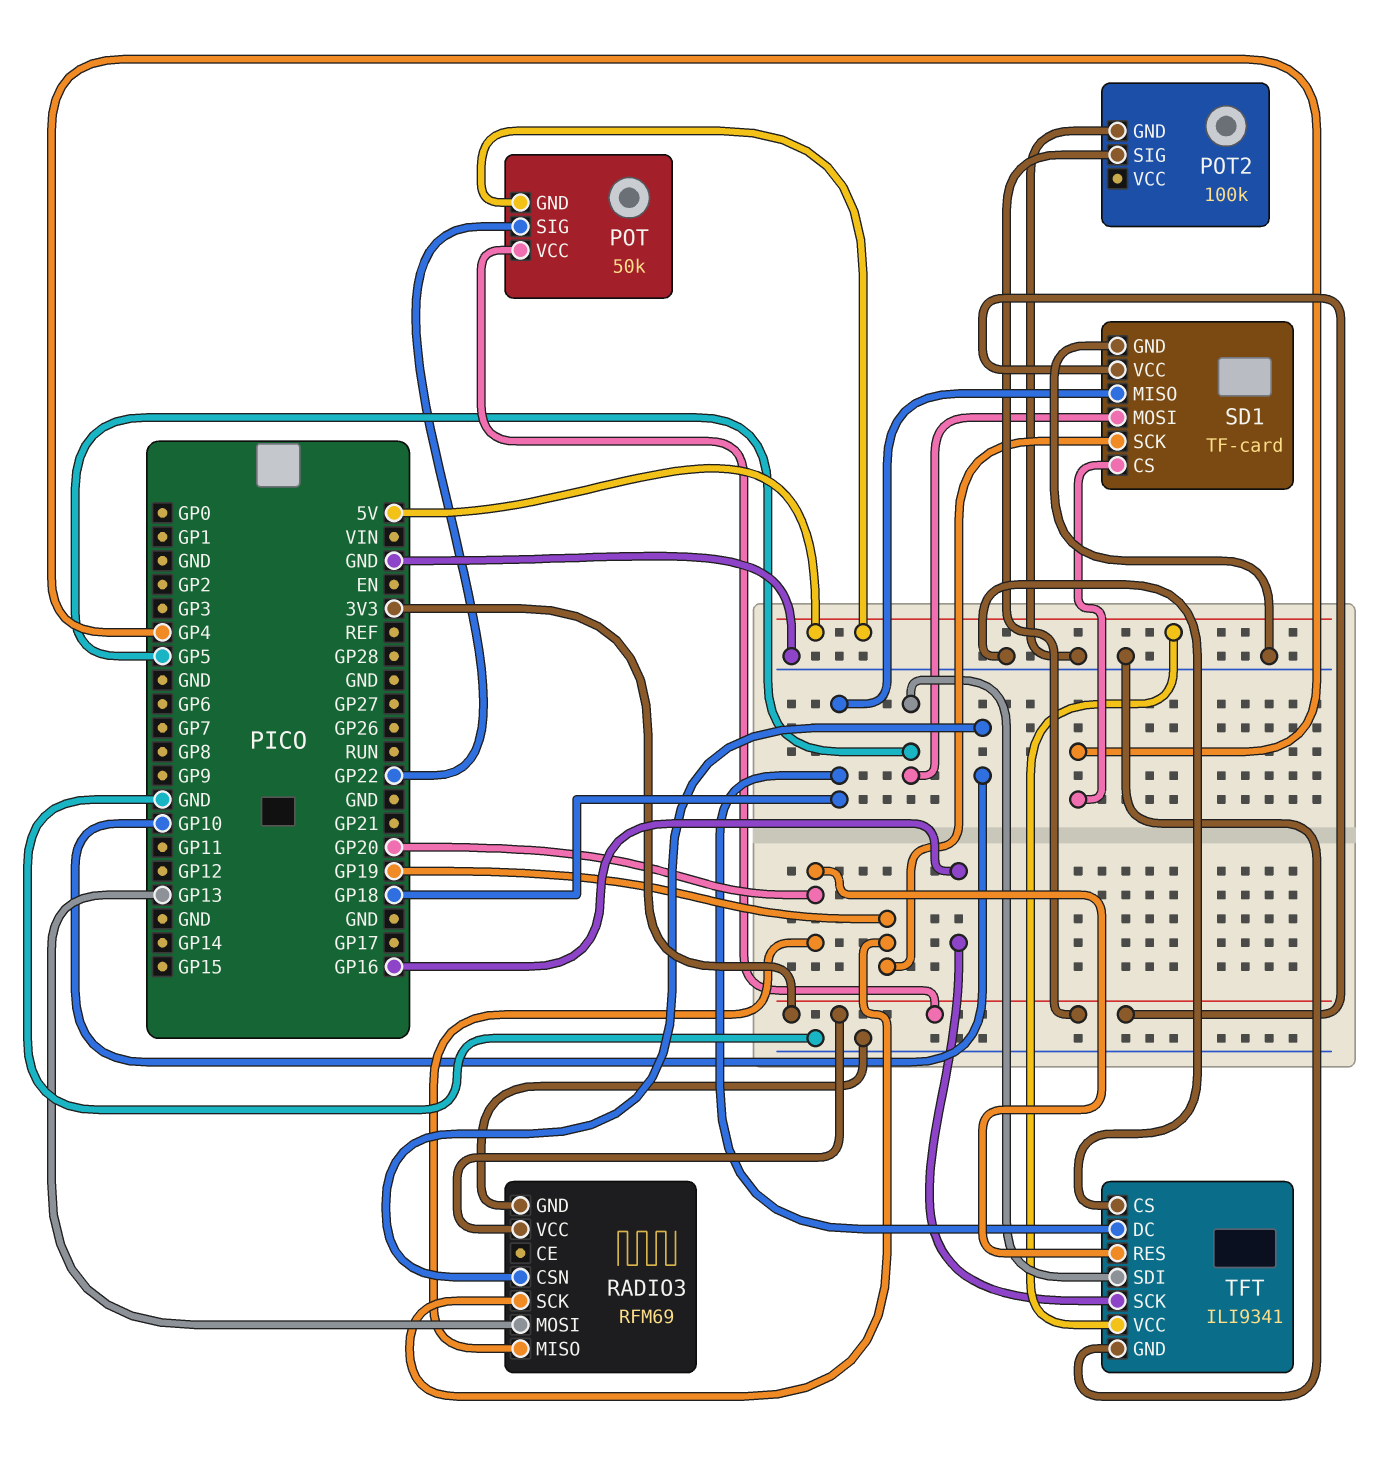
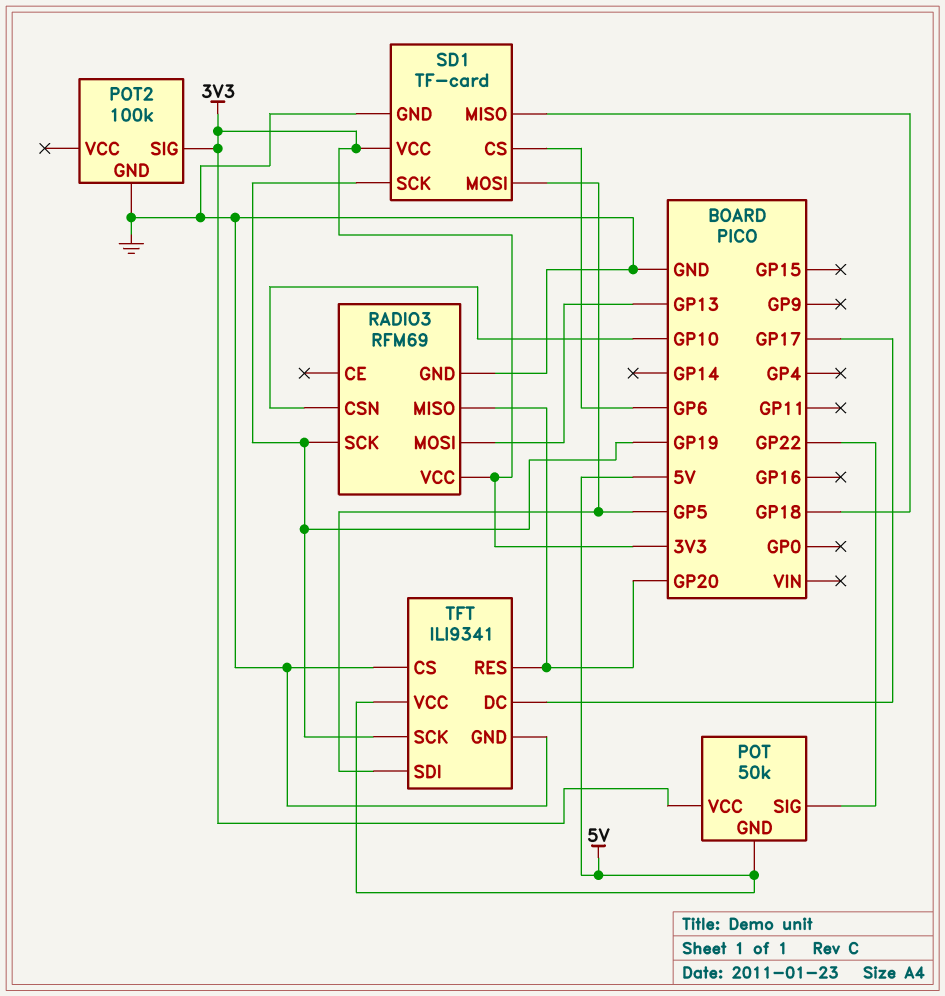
SD1 pin CS: GP4 -> GP6
TFT pin DC: GP18 -> GP17
TFT pin SCK: GP16 -> GP19

